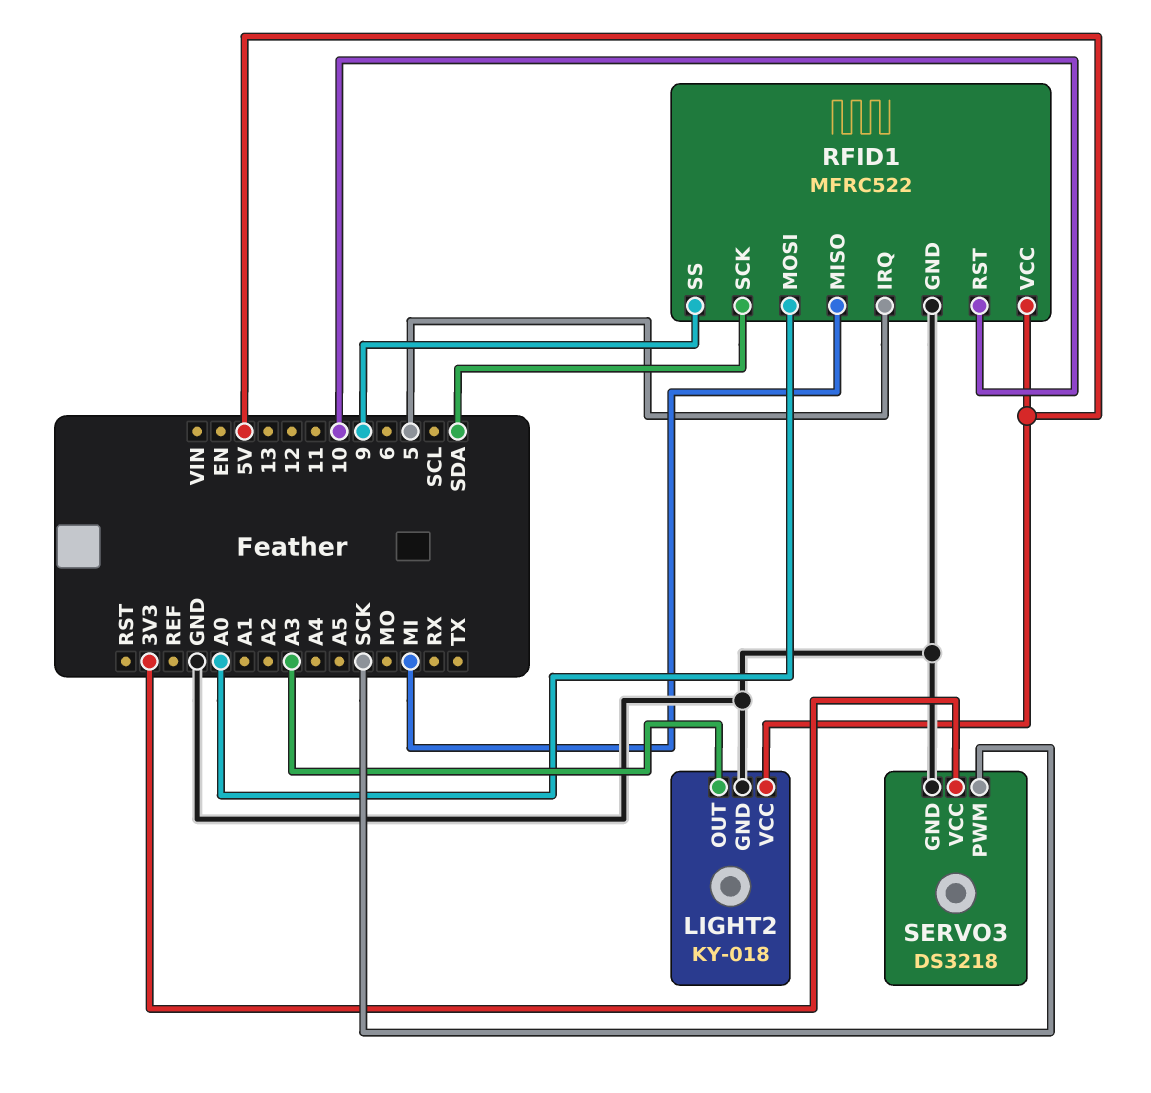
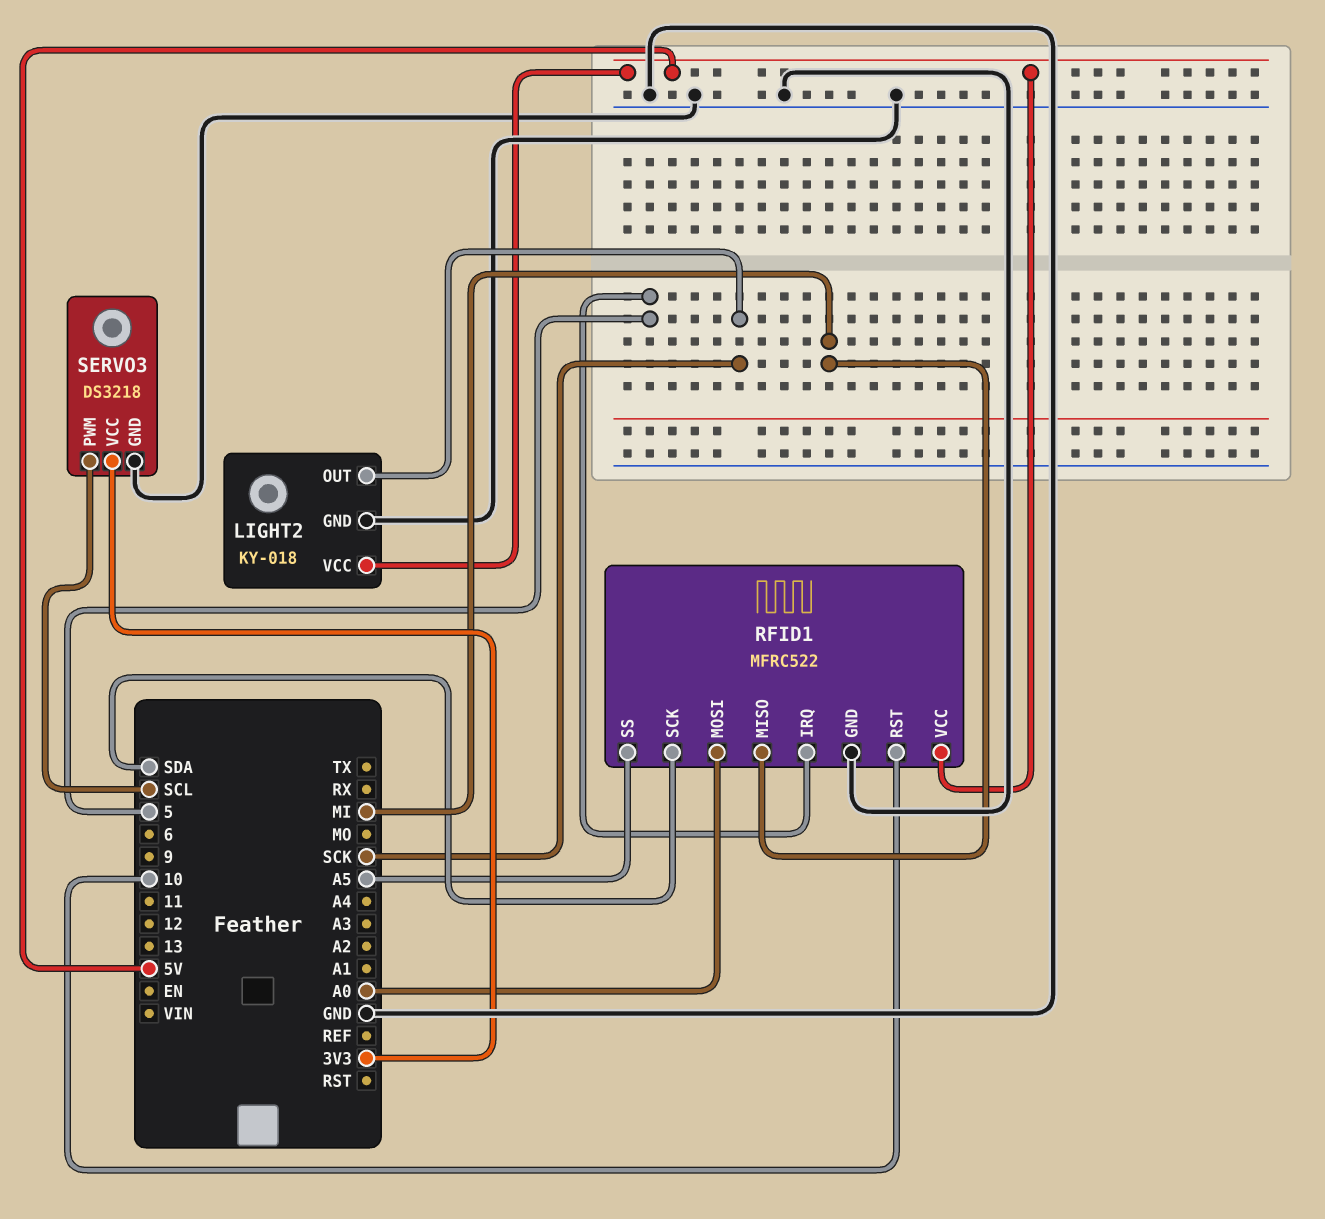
LIGHT2 pin OUT: A3 -> SCK
RFID1 pin SS: 9 -> A5
SERVO3 pin PWM: SCK -> SCL

